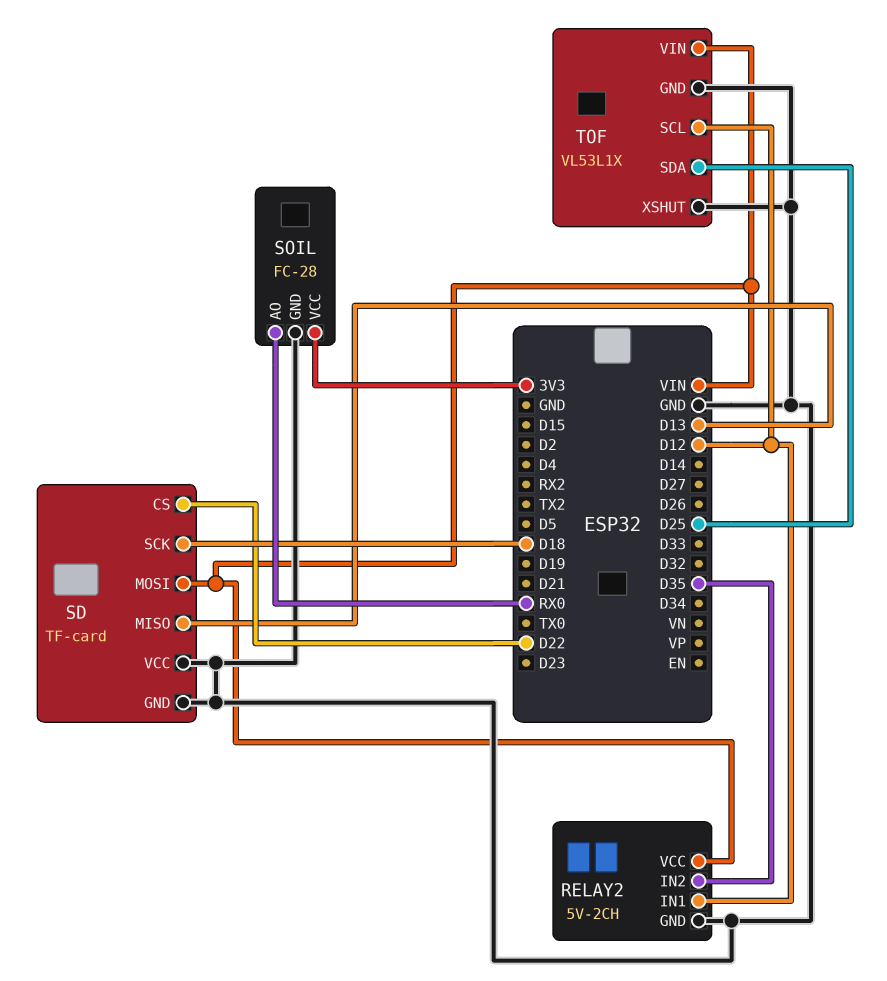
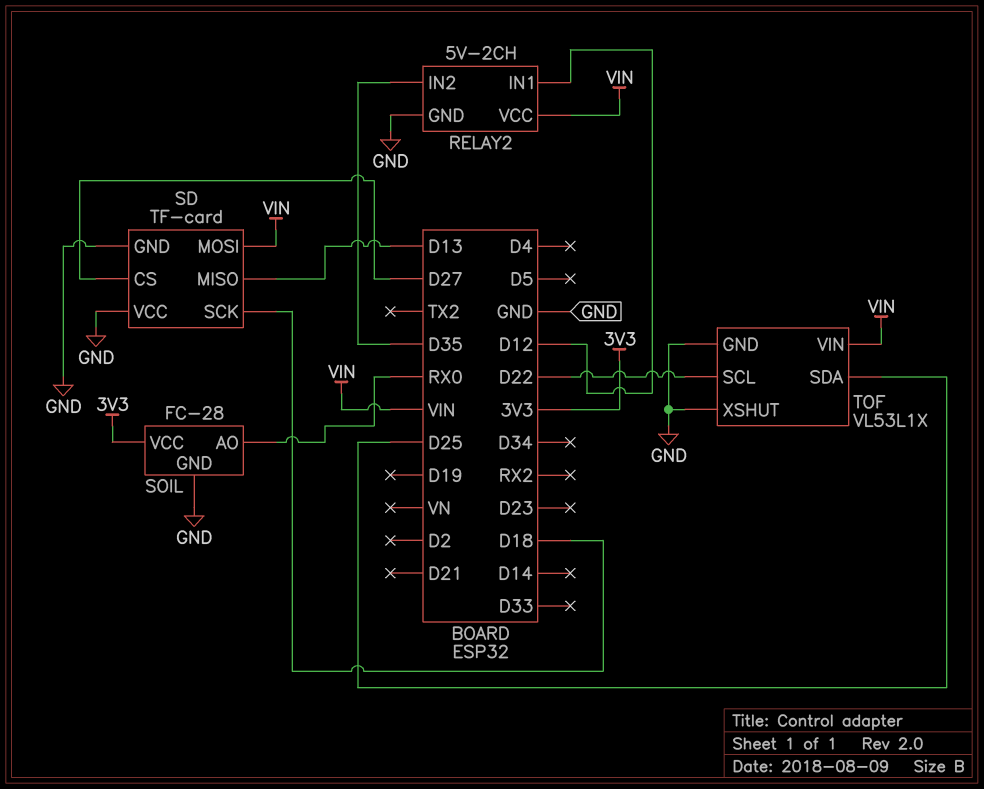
SD pin CS: D22 -> D27
TOF pin SCL: D12 -> D22

